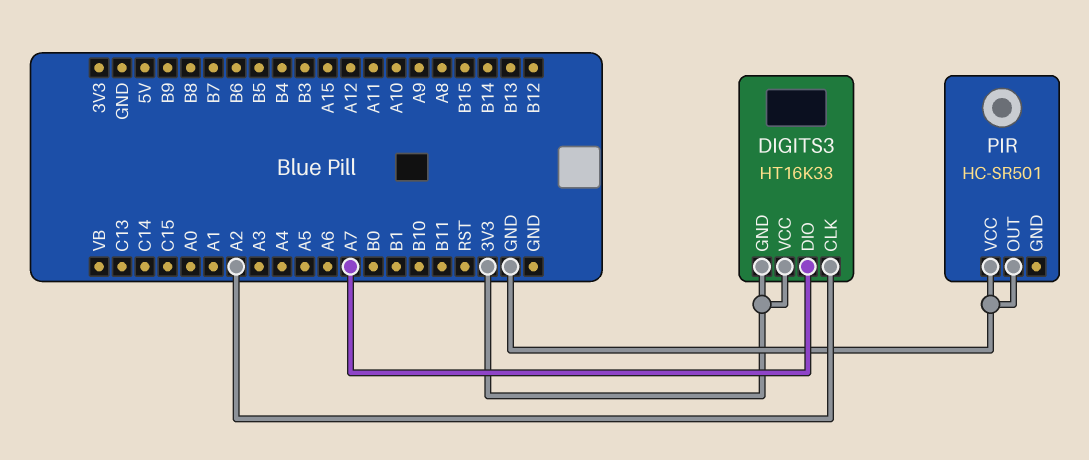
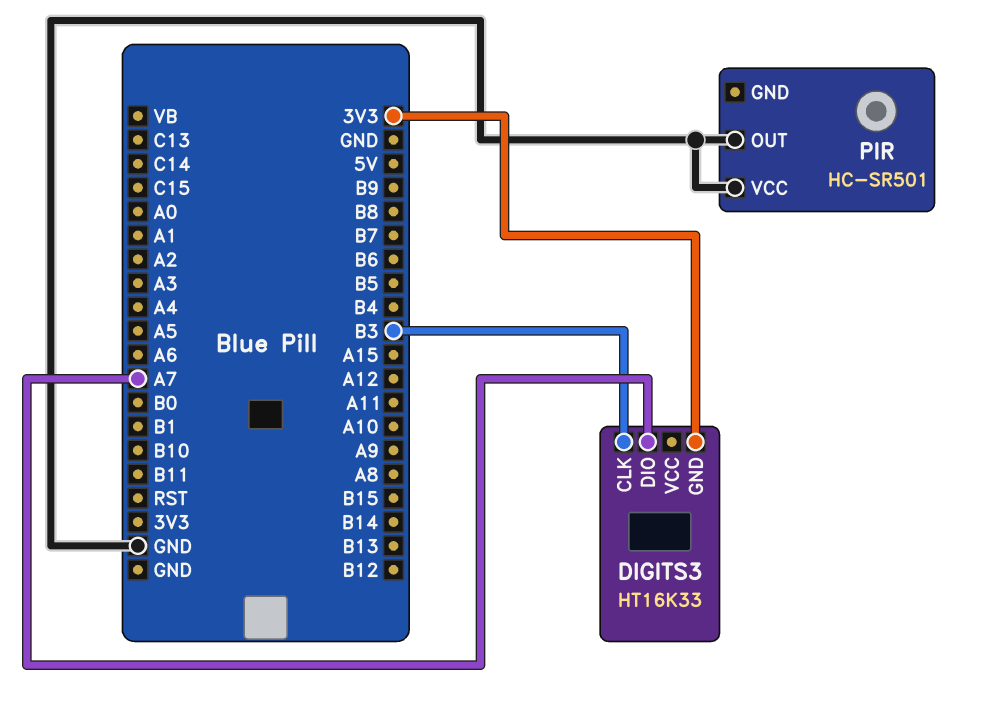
DIGITS3 pin CLK: A2 -> B3
DIGITS3 pin VCC: 3V3 -> none

